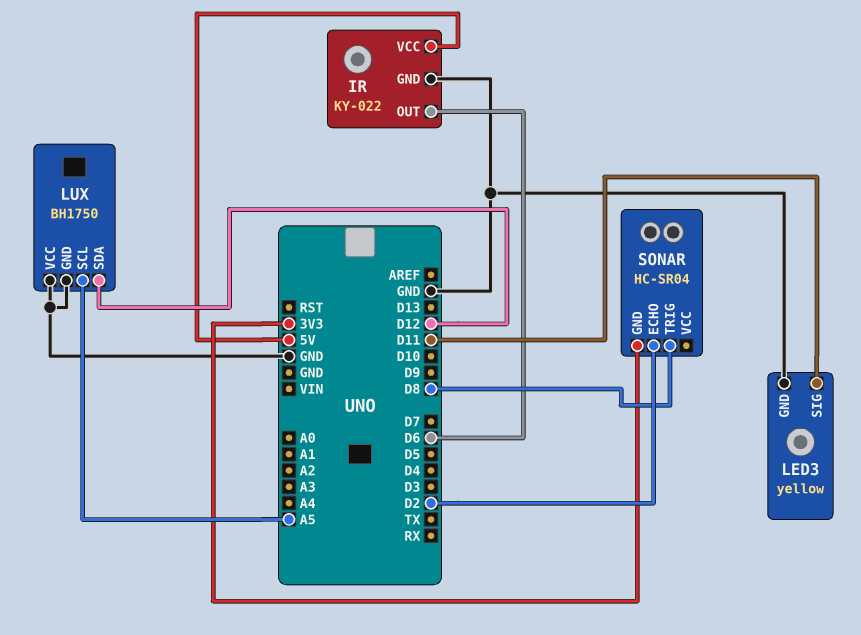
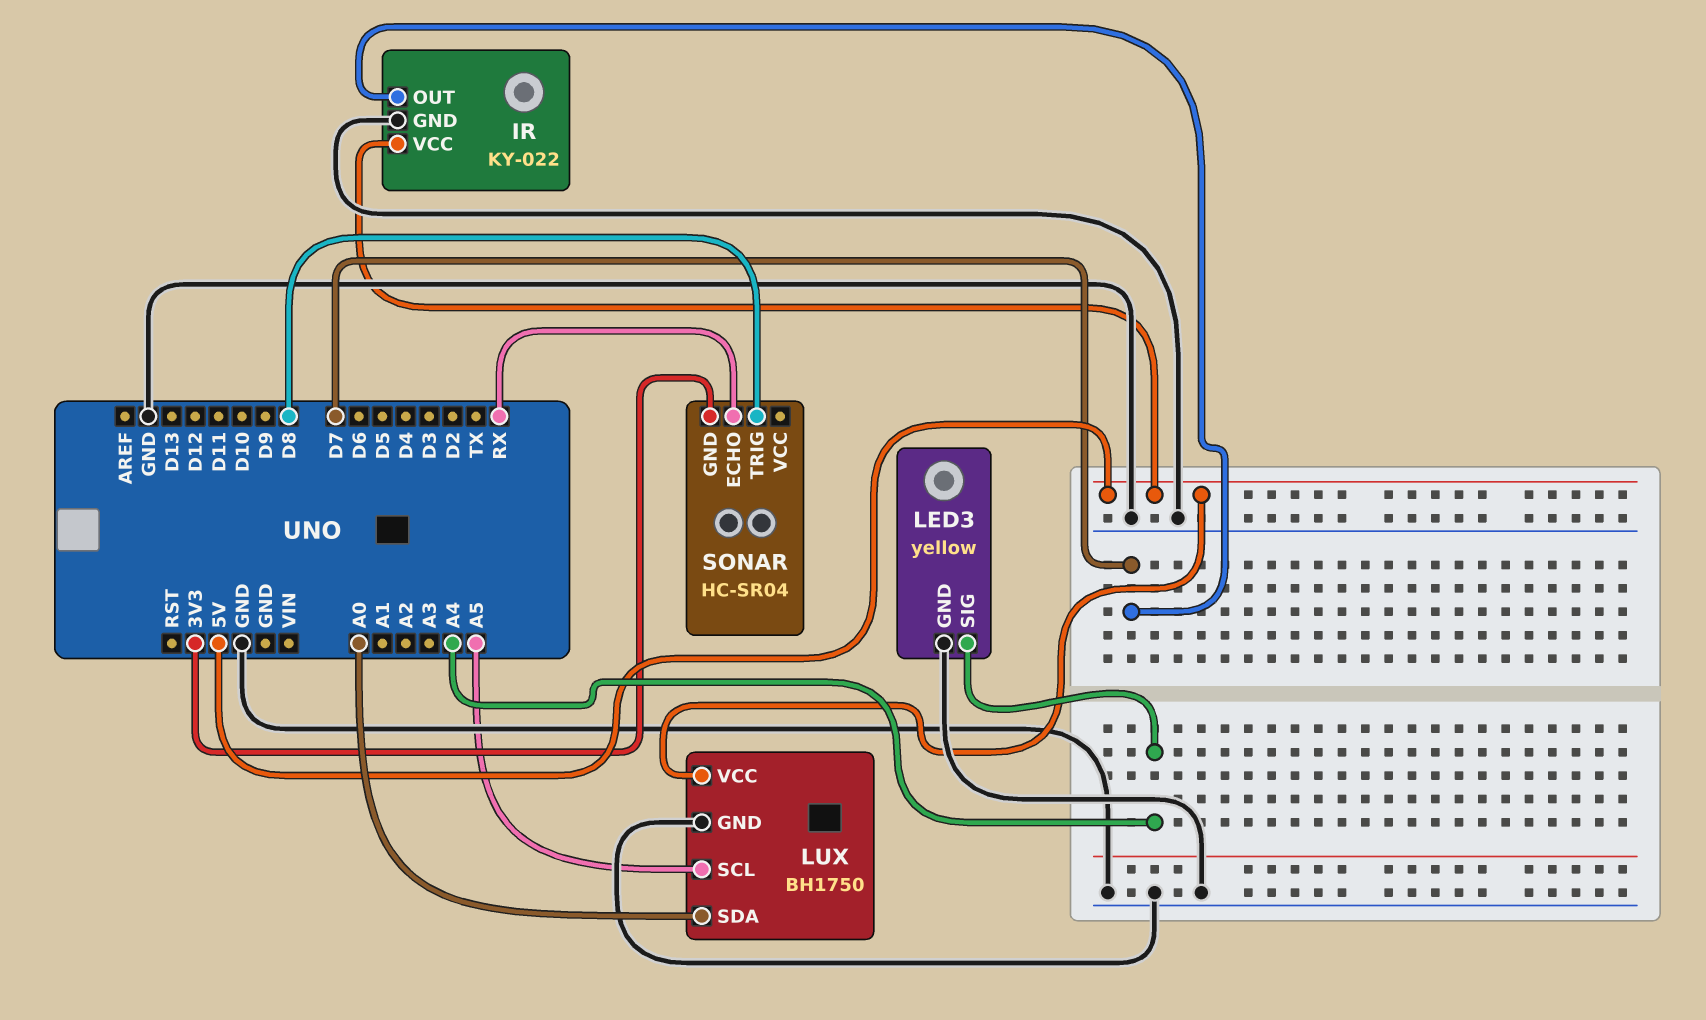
IR pin OUT: D6 -> D7
LED3 pin SIG: D11 -> A4
LUX pin SDA: D12 -> A0
LUX pin VCC: GND -> 5V
SONAR pin ECHO: D2 -> RX

